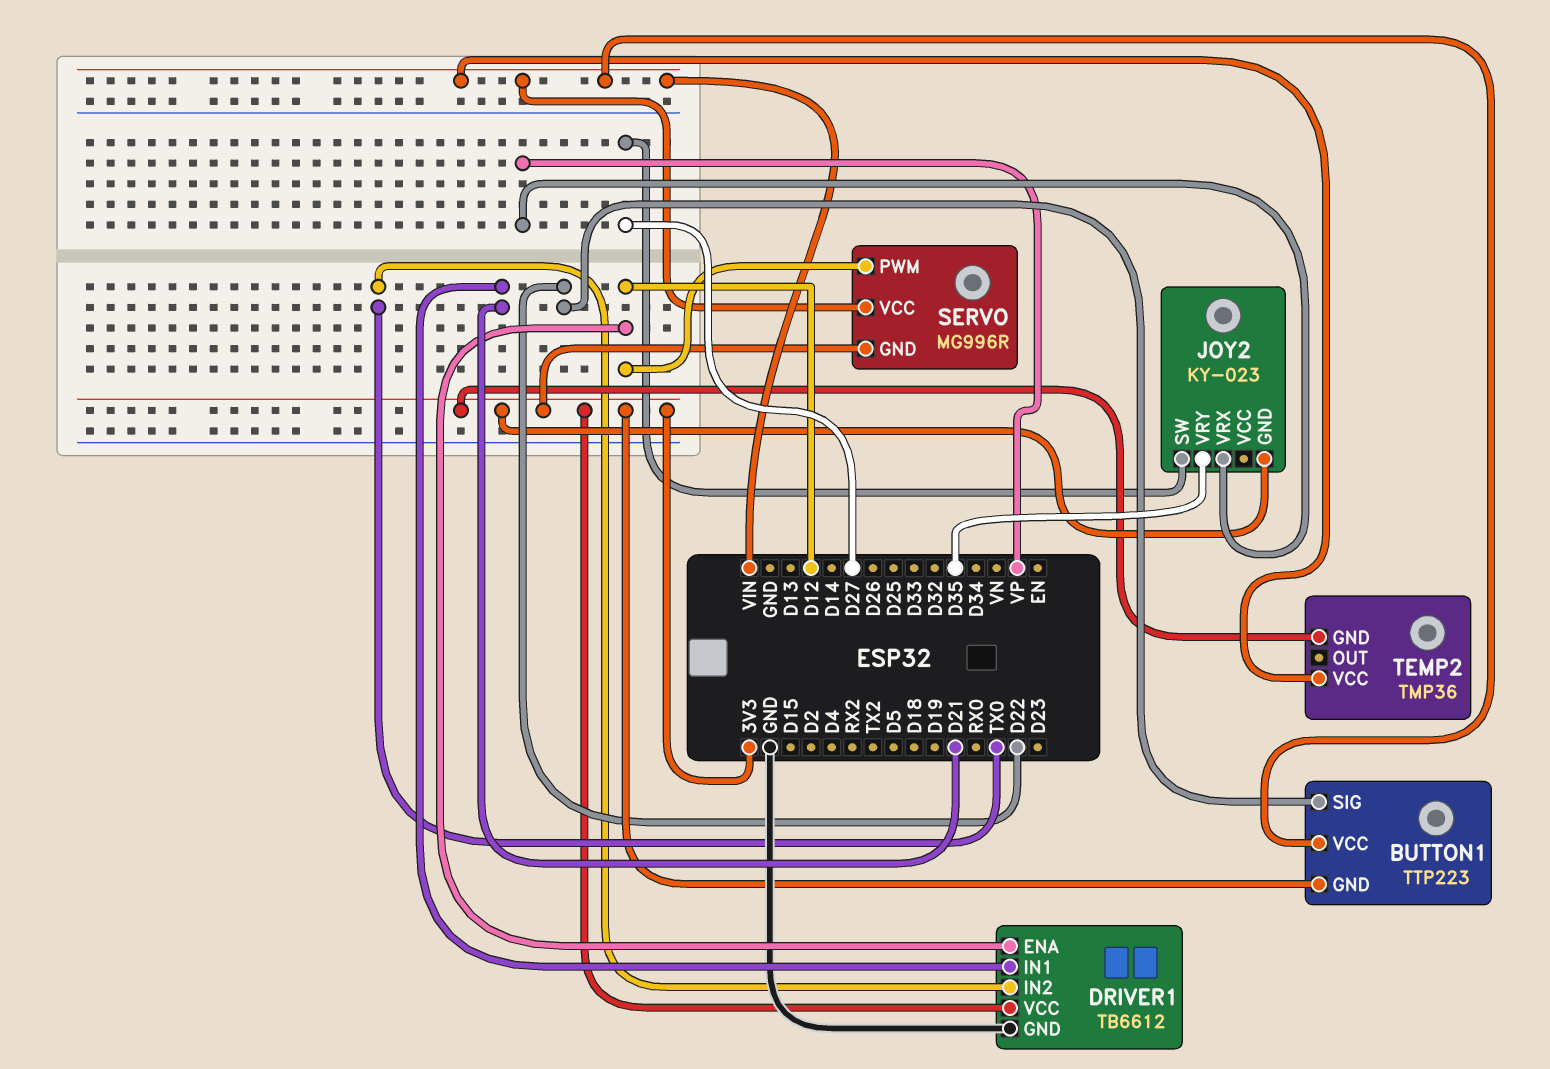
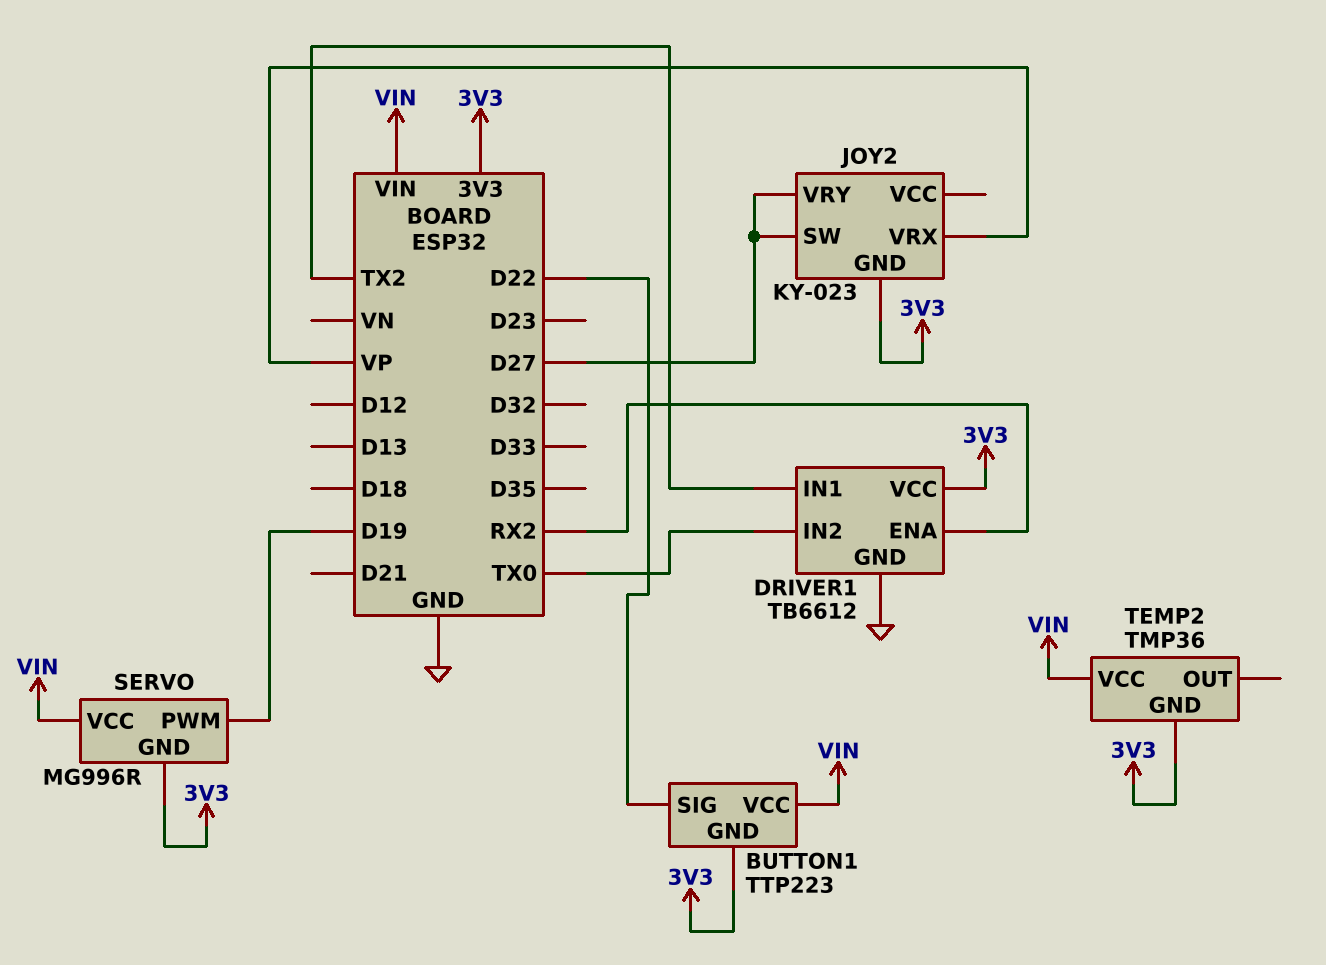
DRIVER1 pin ENA: D12 -> RX2
DRIVER1 pin IN1: D21 -> TX2
JOY2 pin VRY: D35 -> D27
SERVO pin PWM: D12 -> D19

